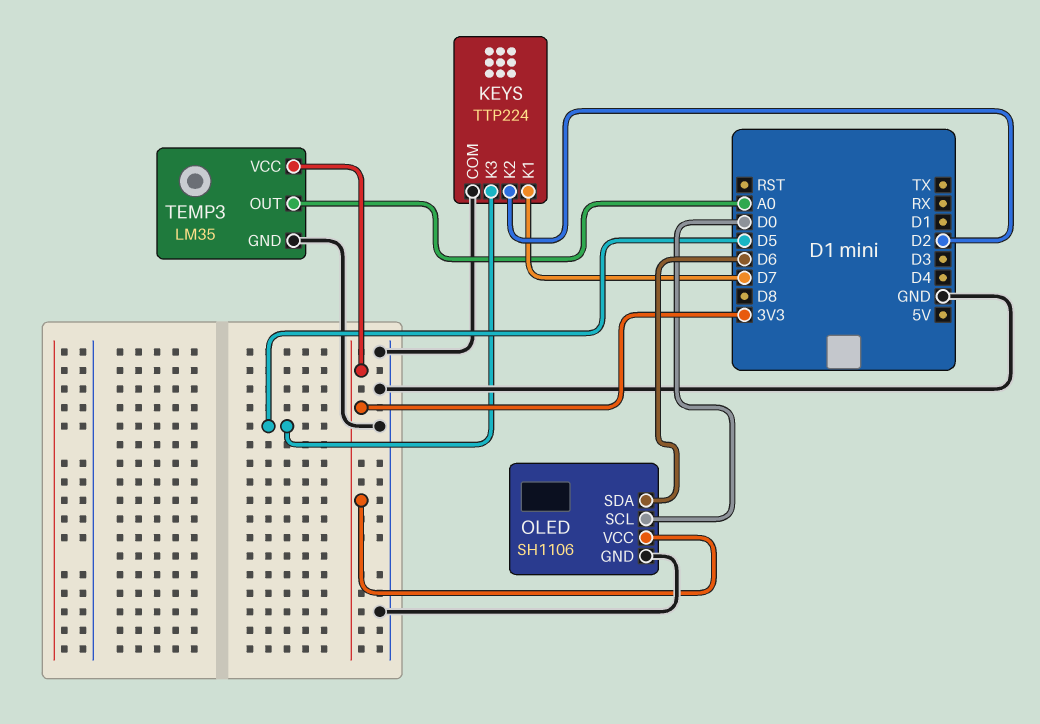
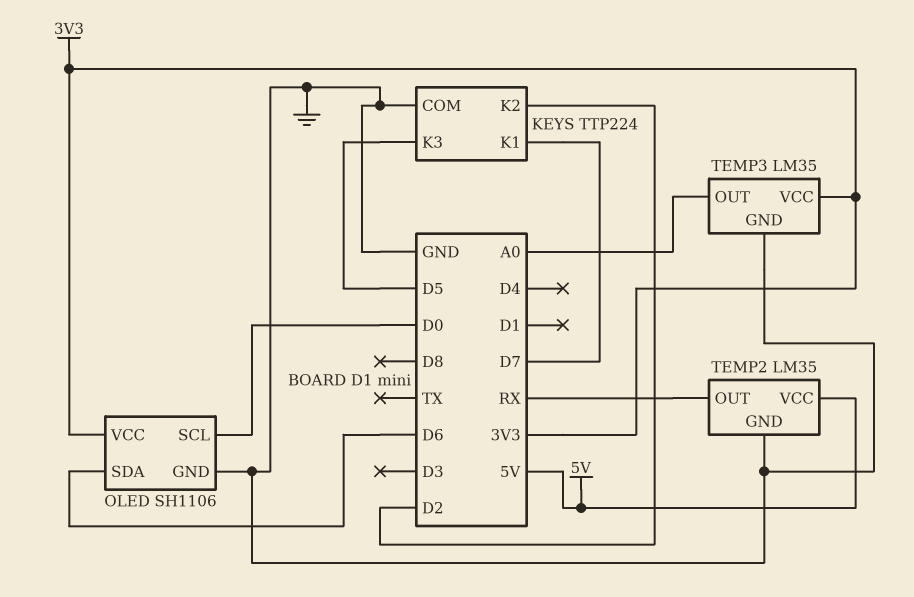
TEMP2: none -> LM35
TEMP2 pin GND: none -> GND
TEMP2 pin OUT: none -> RX
TEMP2 pin VCC: none -> 5V

